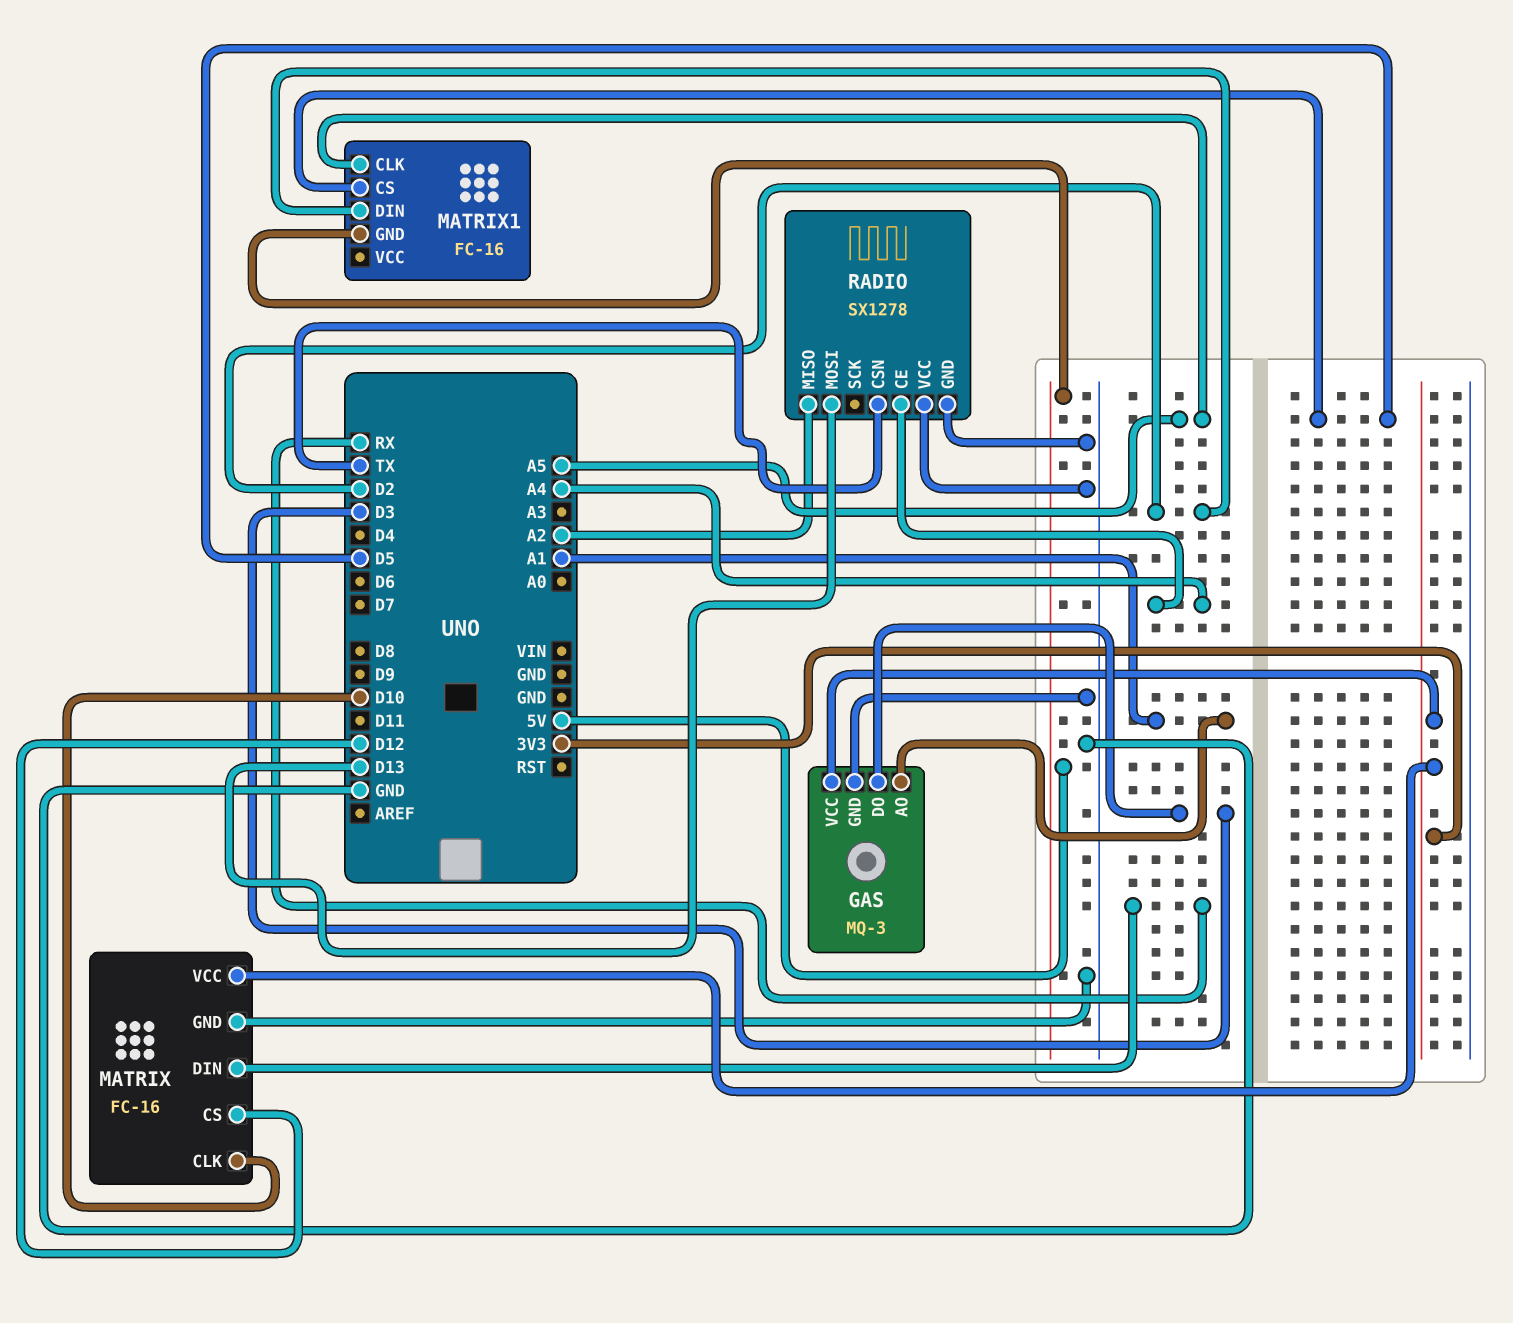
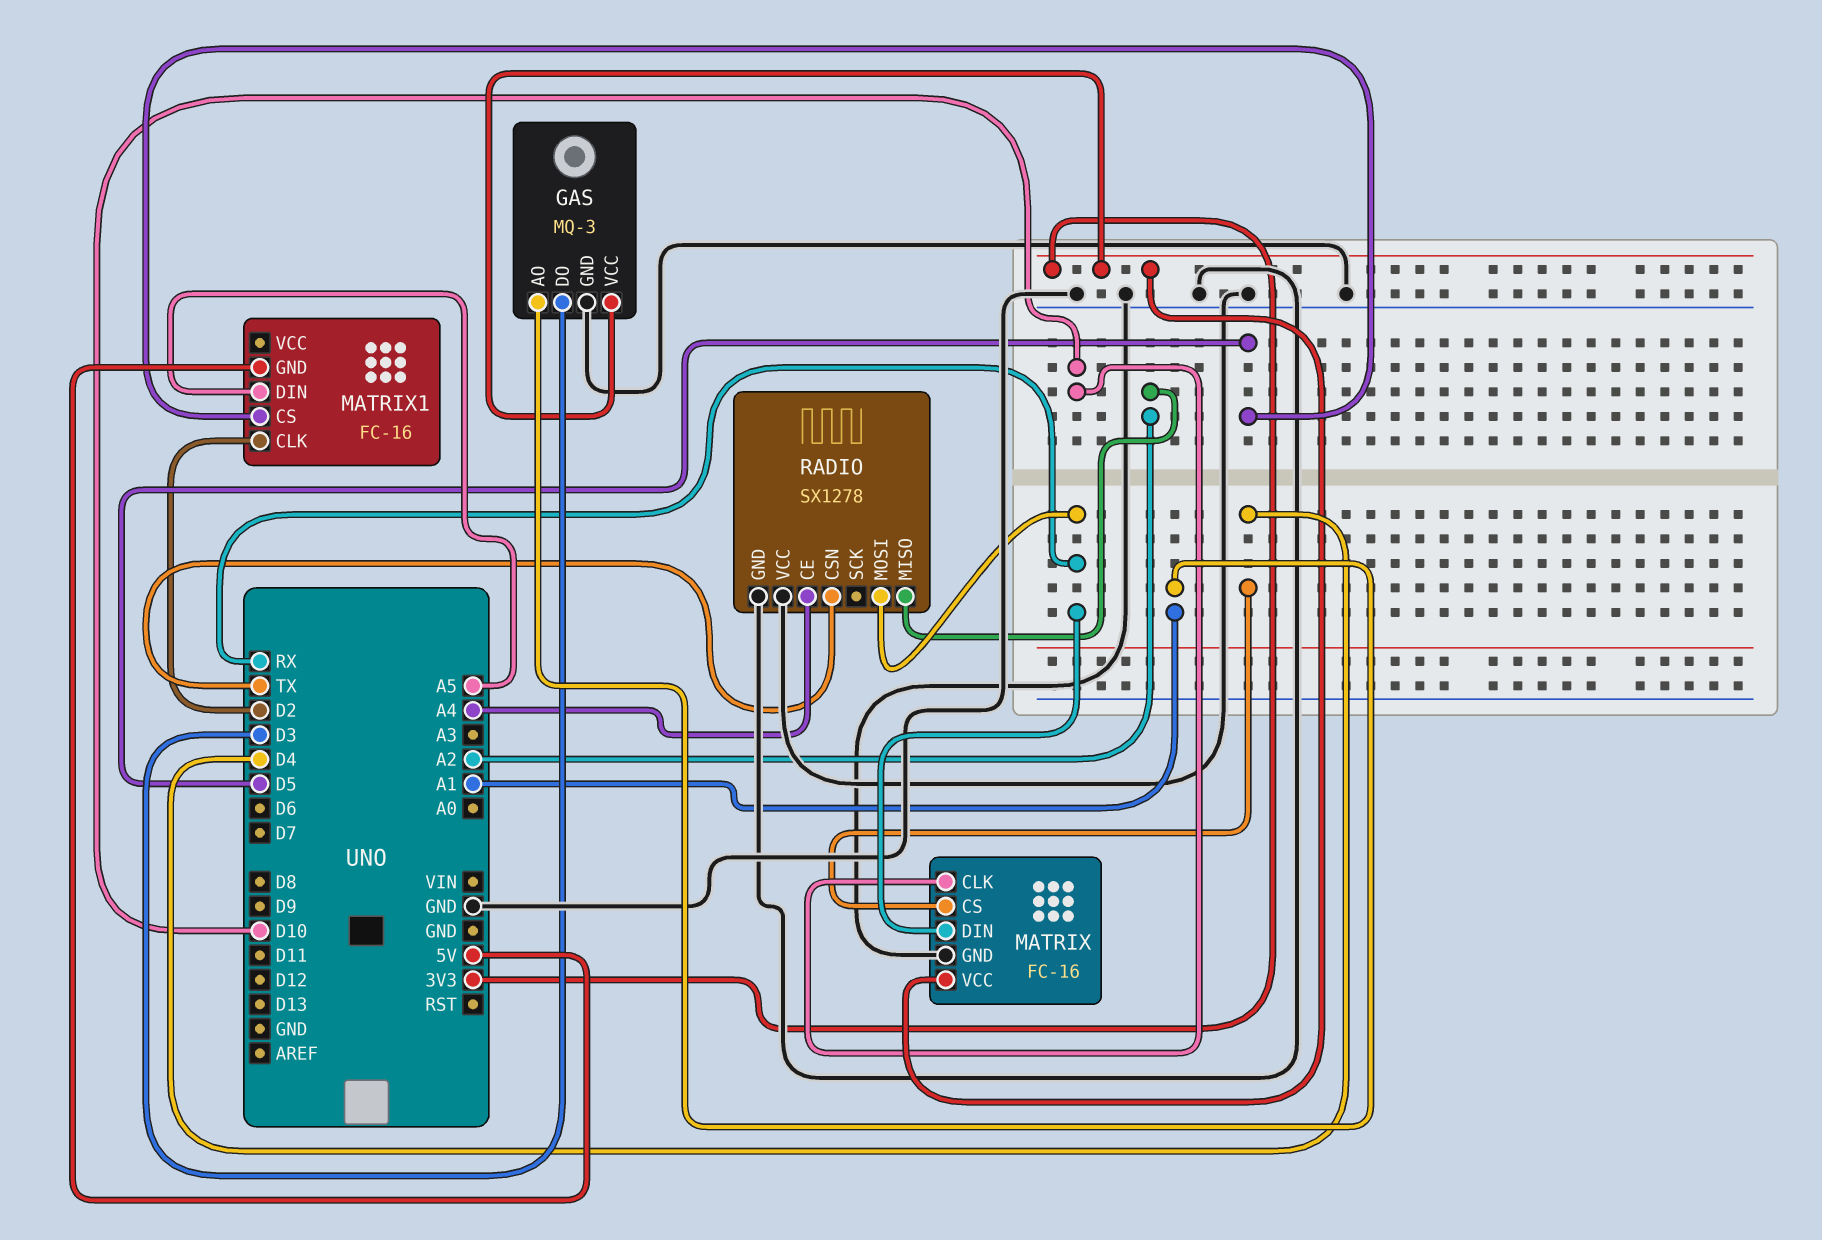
MATRIX pin CS: D12 -> D4
MATRIX1 pin CLK: A5 -> D2
MATRIX1 pin DIN: D2 -> A5
RADIO pin MOSI: D13 -> RX

